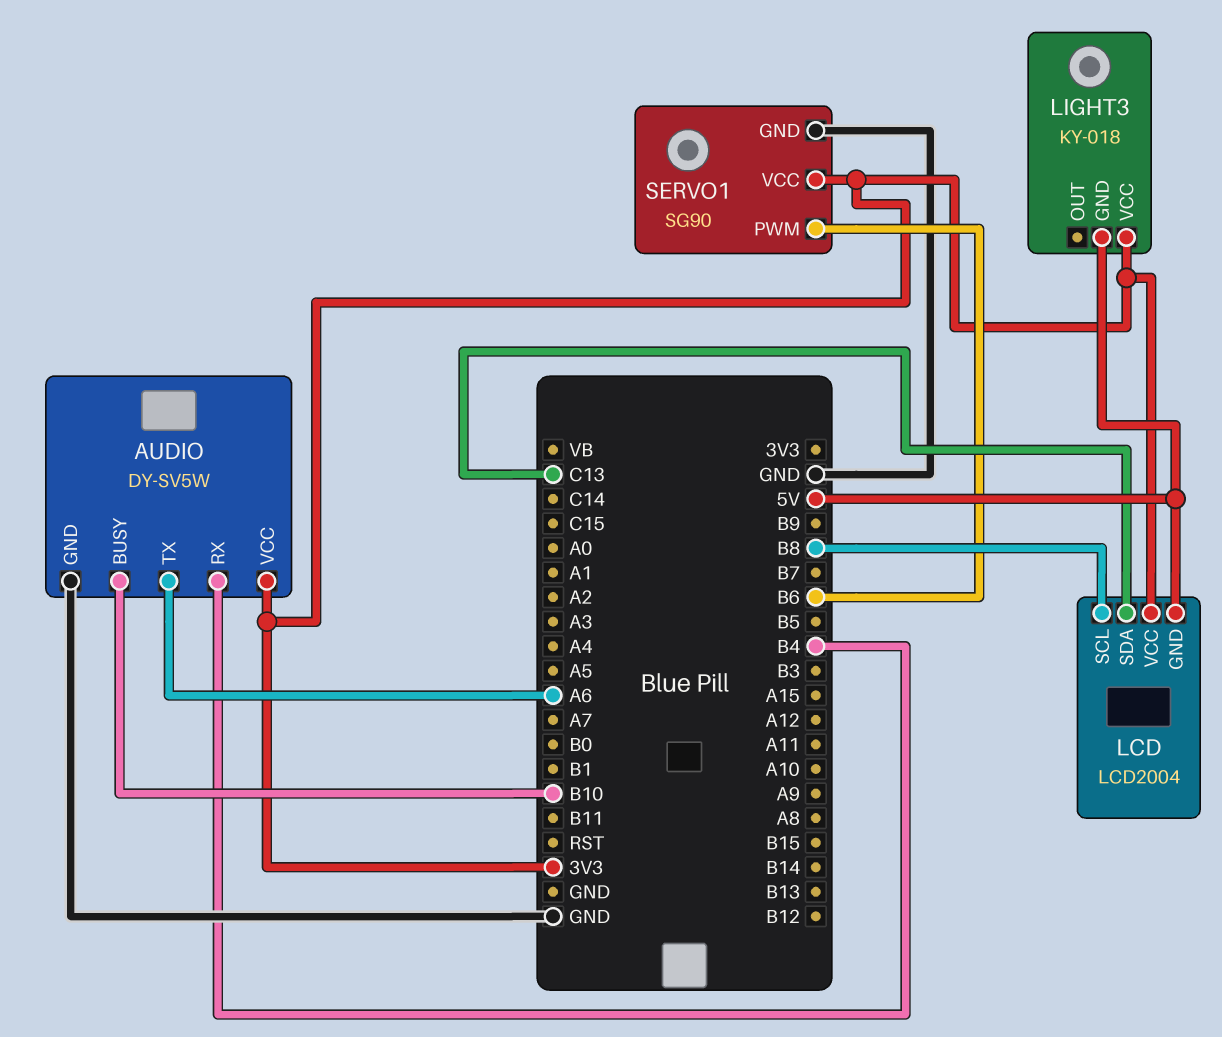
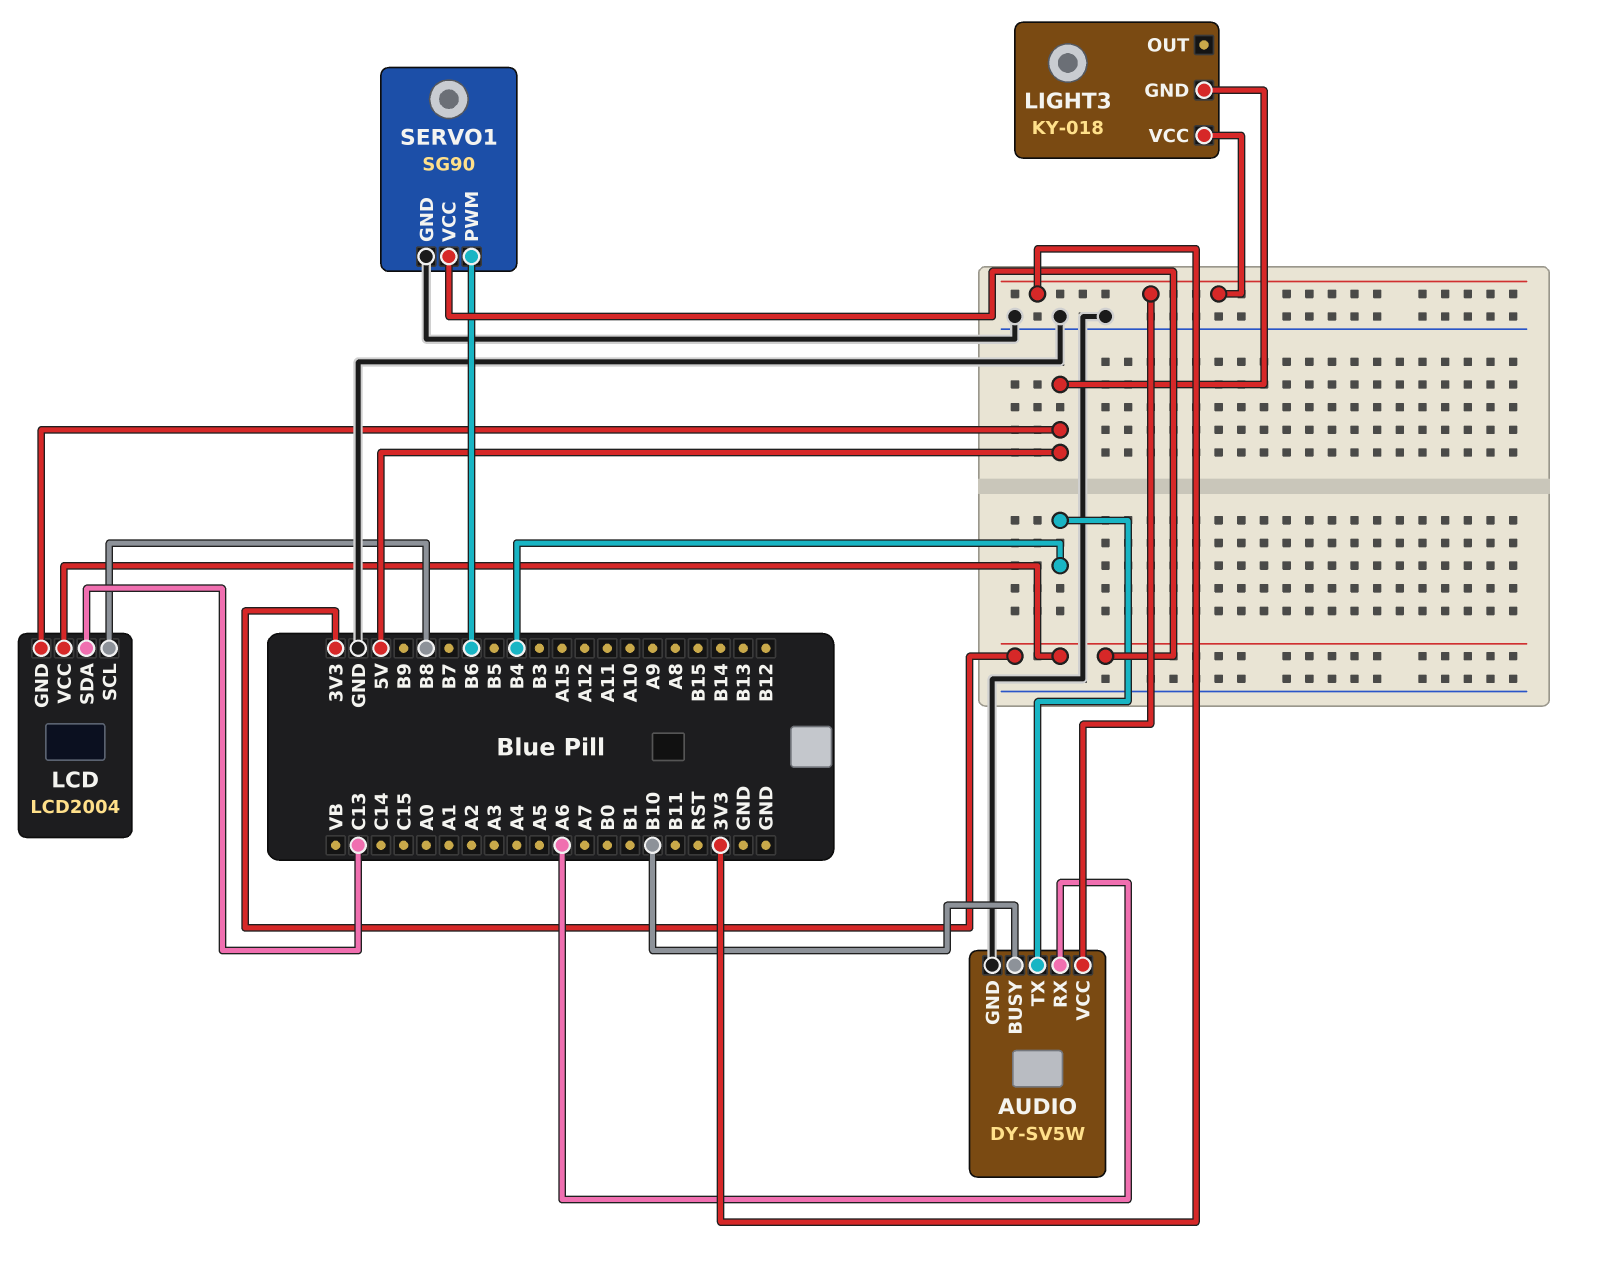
AUDIO pin RX: B4 -> A6
AUDIO pin TX: A6 -> B4

